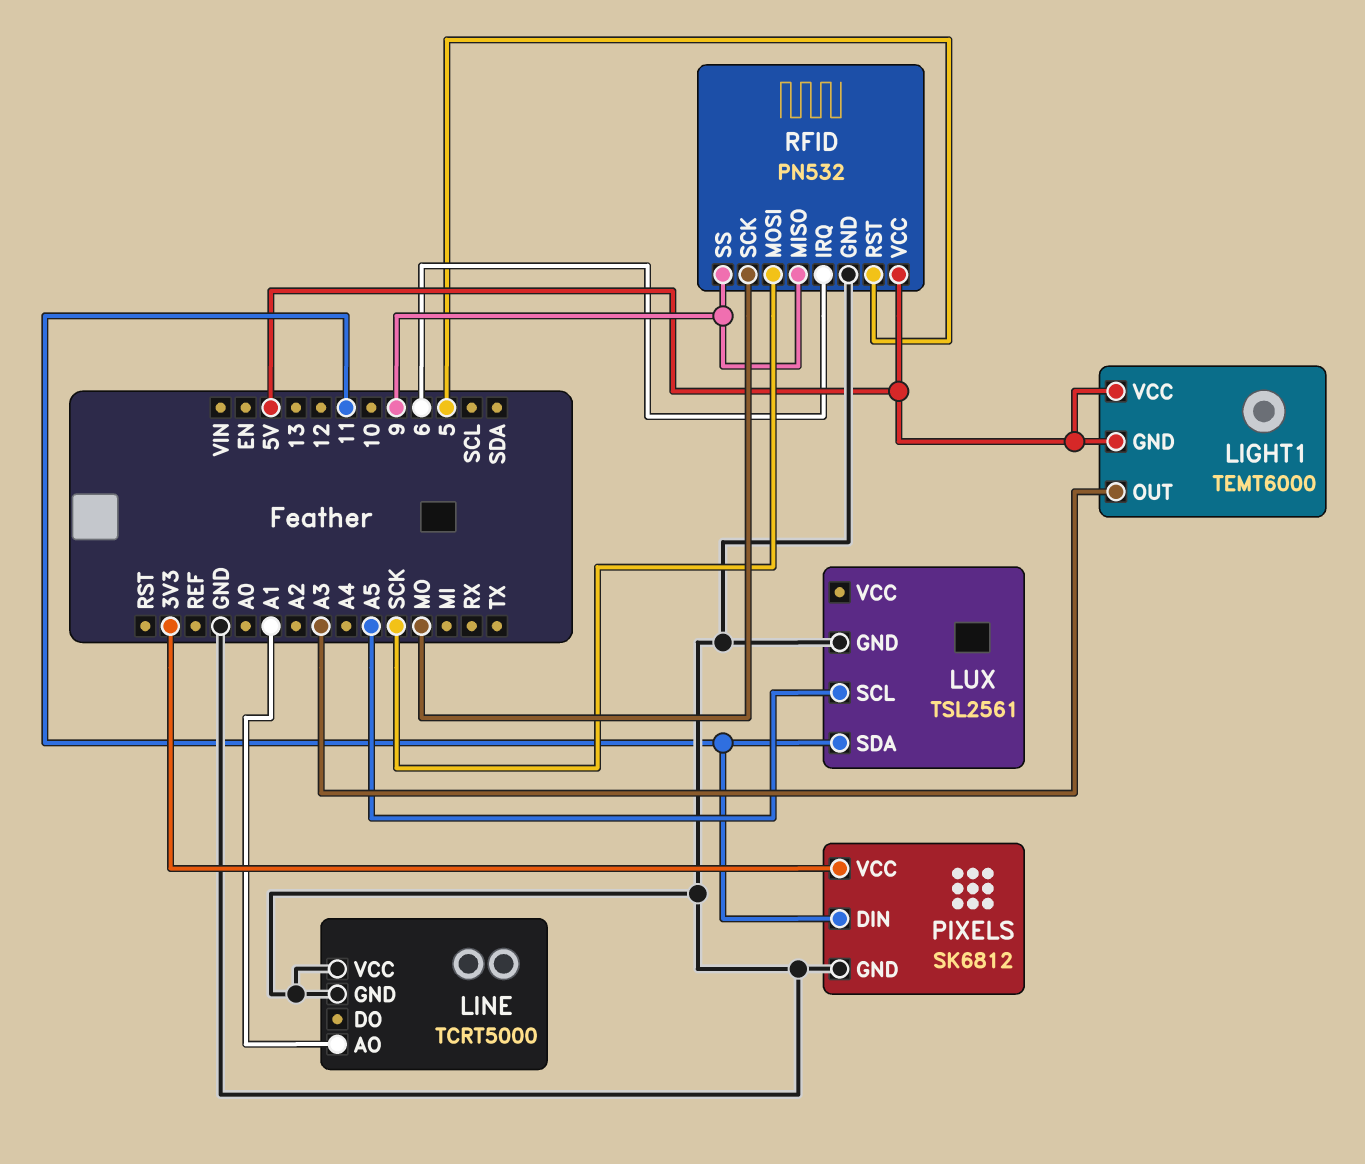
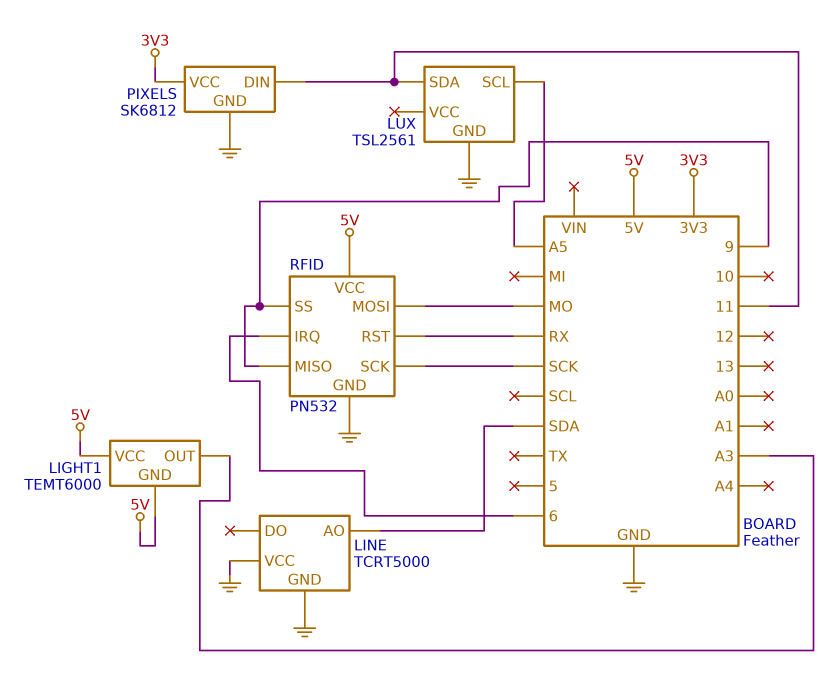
LINE pin AO: A1 -> SDA
RFID pin MOSI: SCK -> MO
RFID pin RST: 5 -> RX
RFID pin SCK: MO -> SCK

